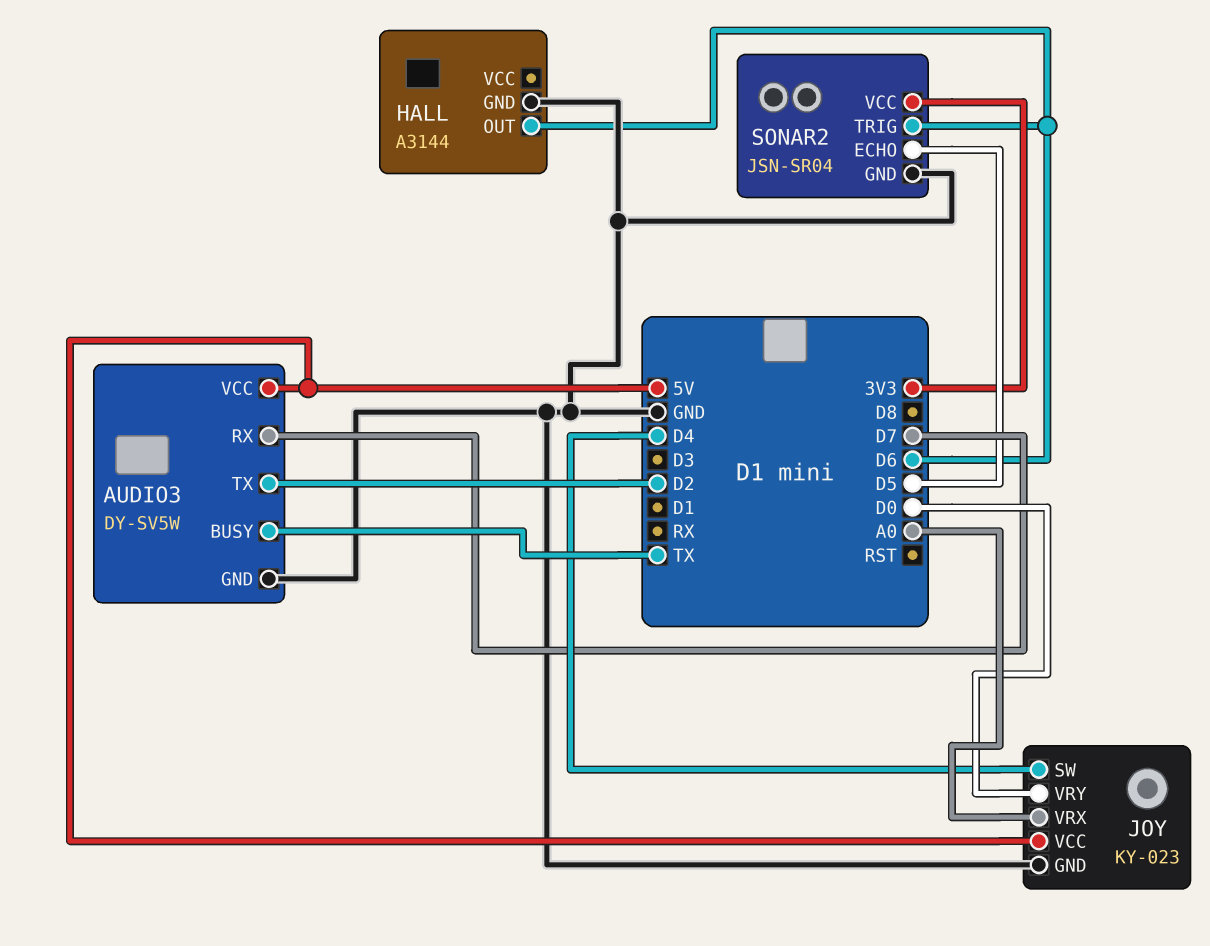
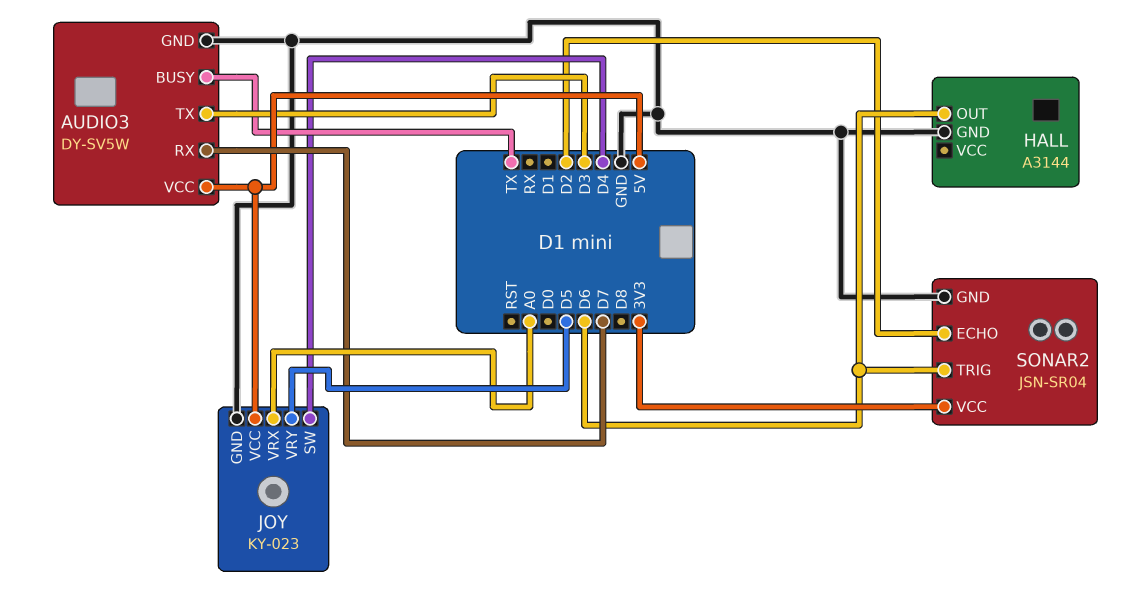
AUDIO3 pin TX: D2 -> D3
JOY pin VRY: D0 -> D5
SONAR2 pin ECHO: D5 -> D2

